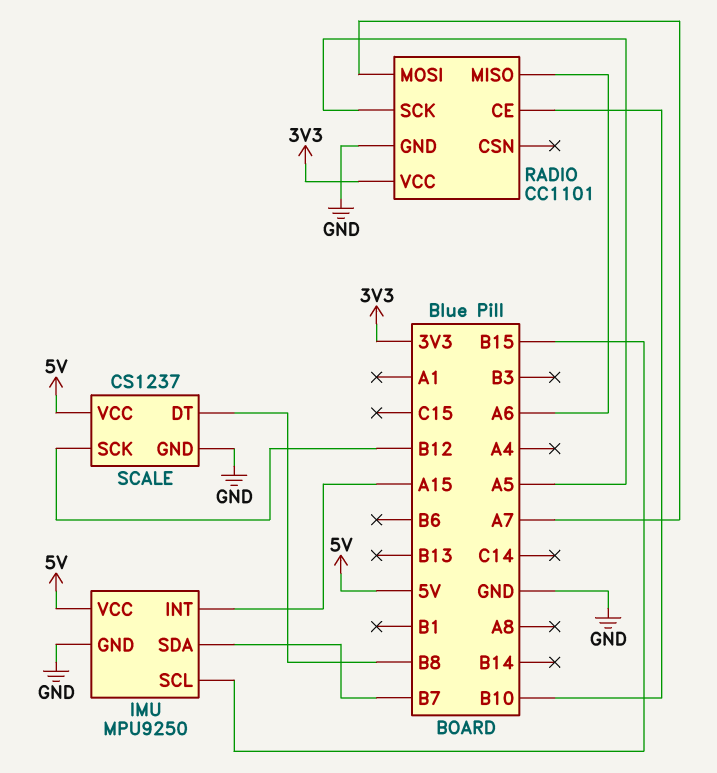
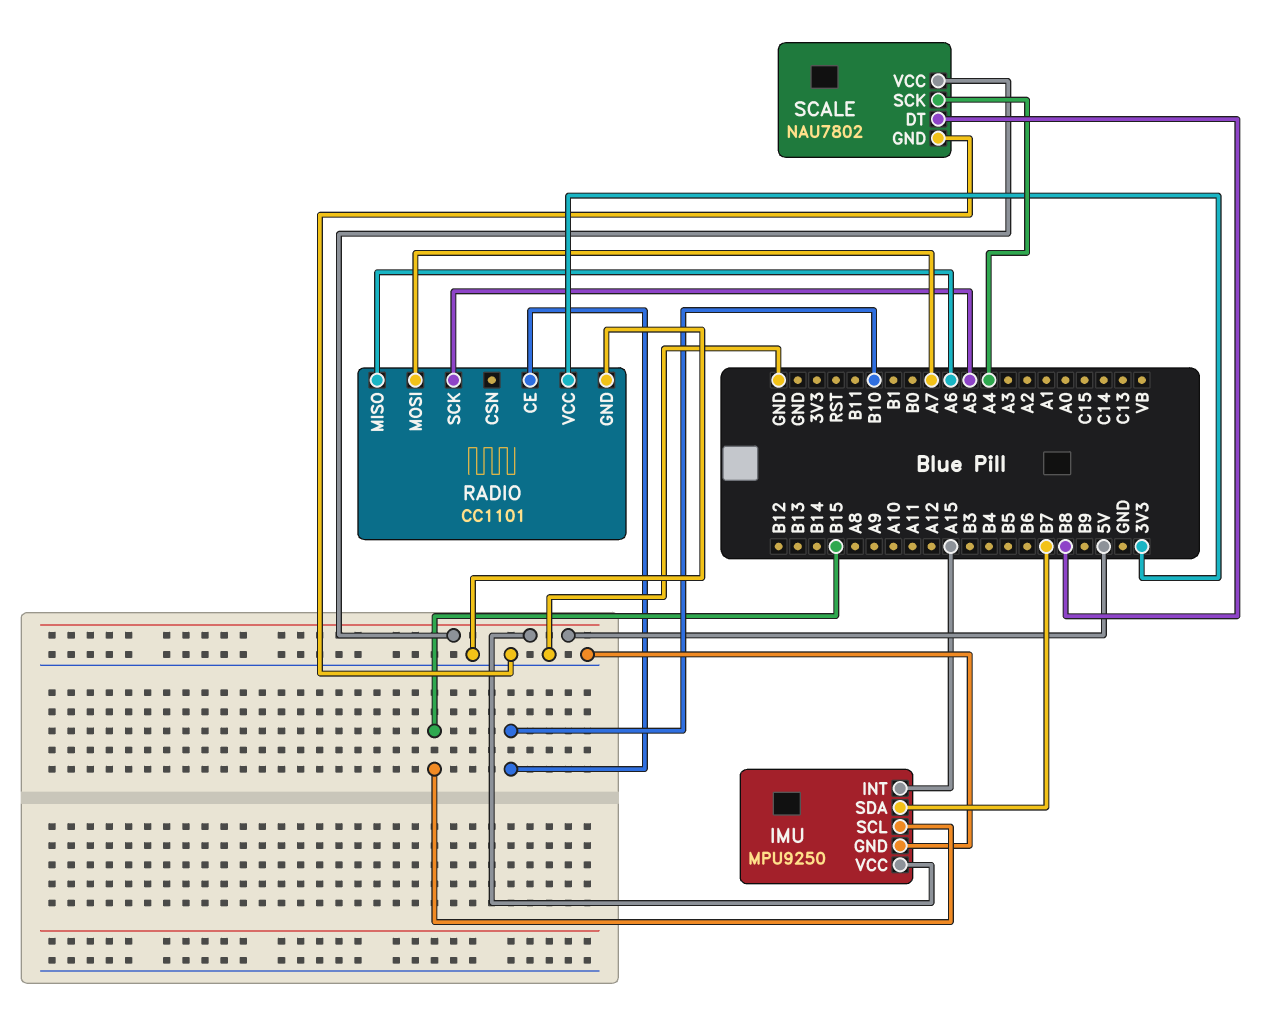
SCALE: CS1237 -> NAU7802
SCALE pin SCK: B12 -> A4

